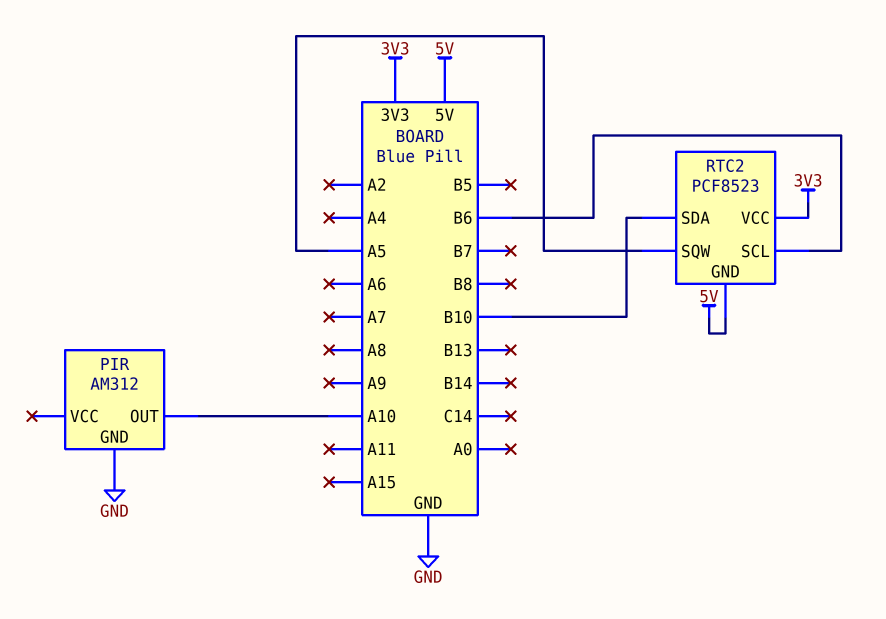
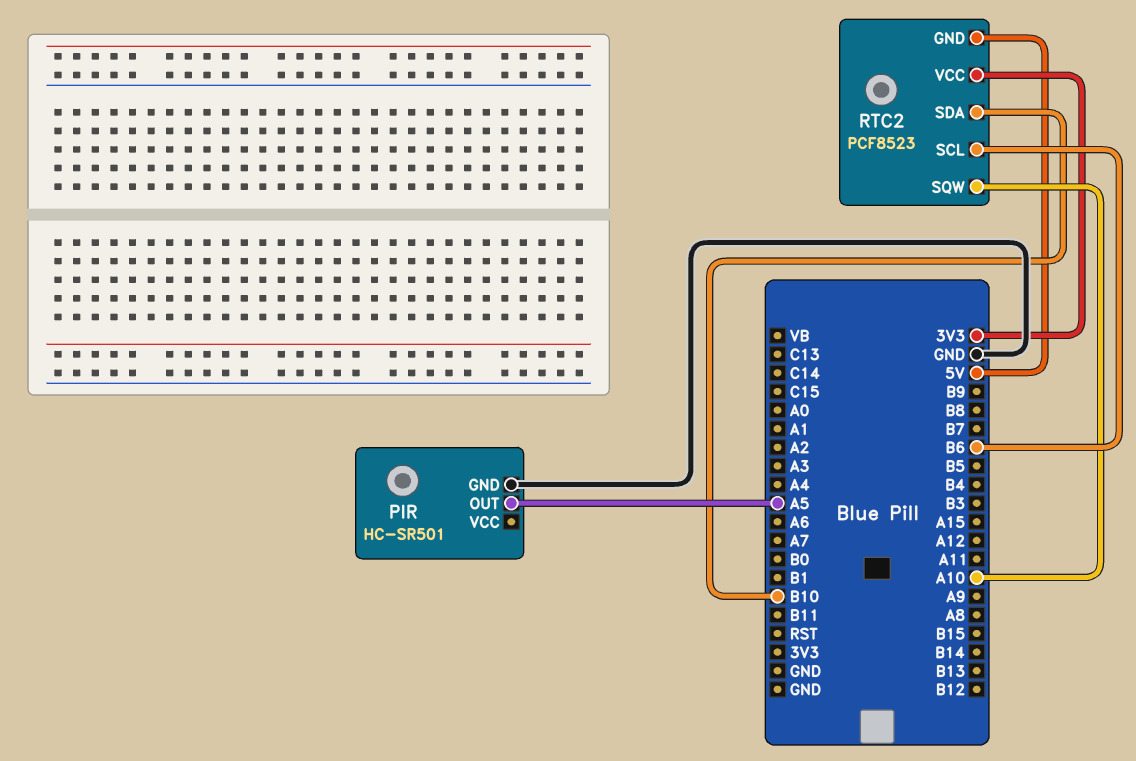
PIR: AM312 -> HC-SR501
PIR pin OUT: A10 -> A5
RTC2 pin SQW: A5 -> A10

